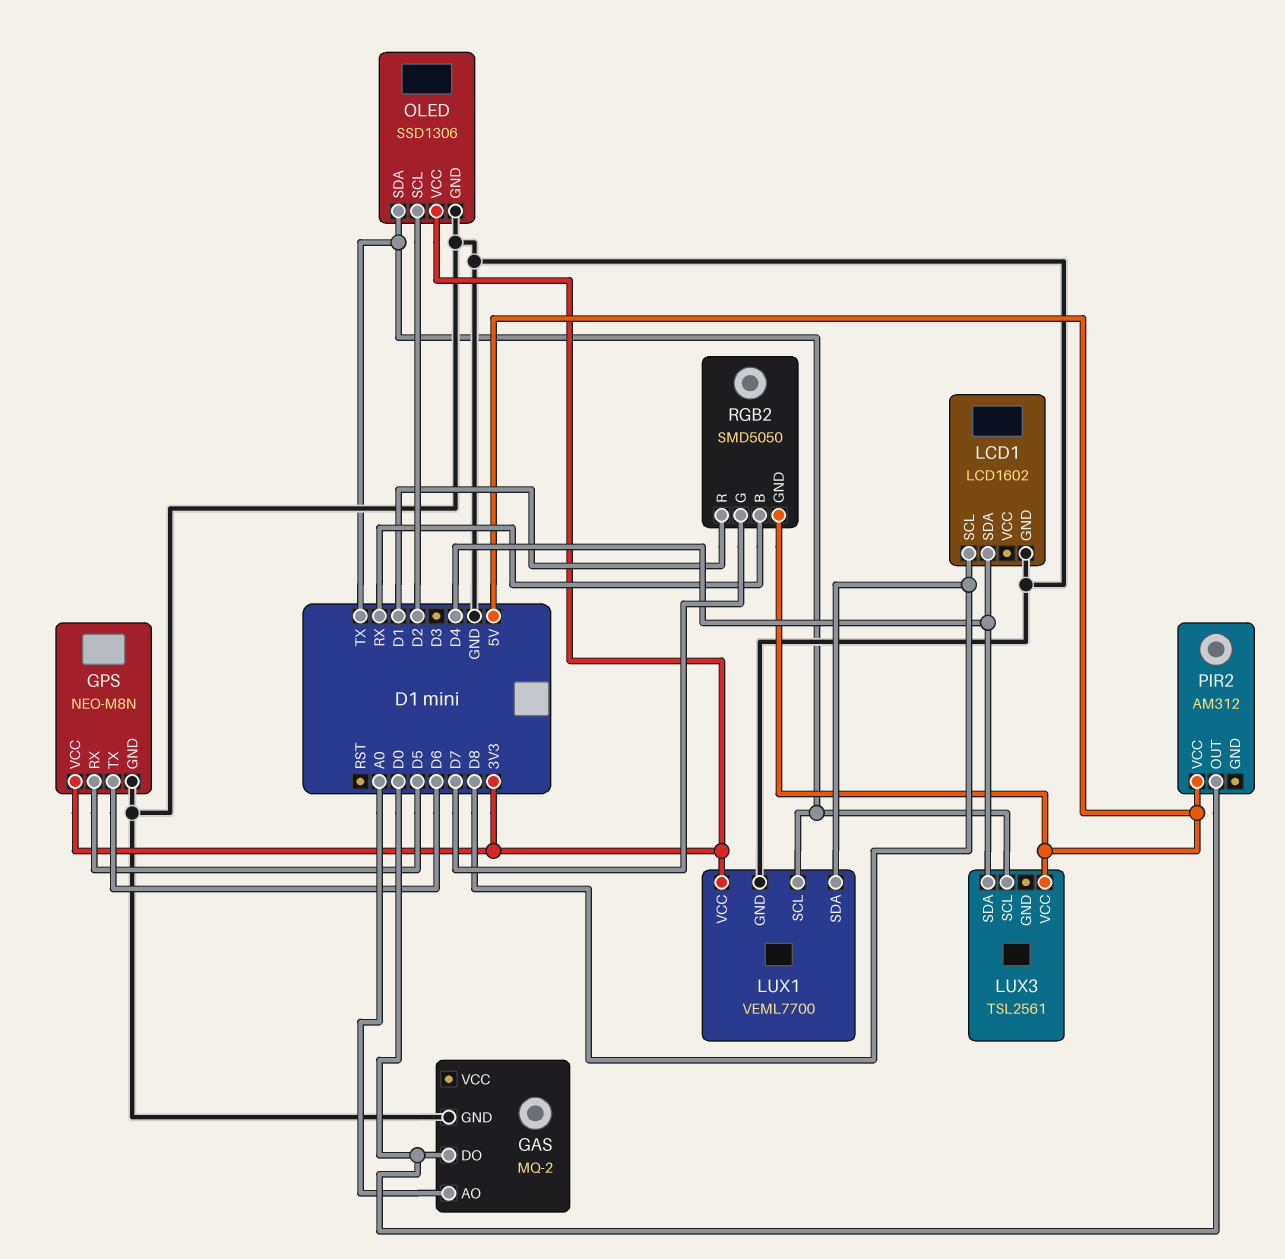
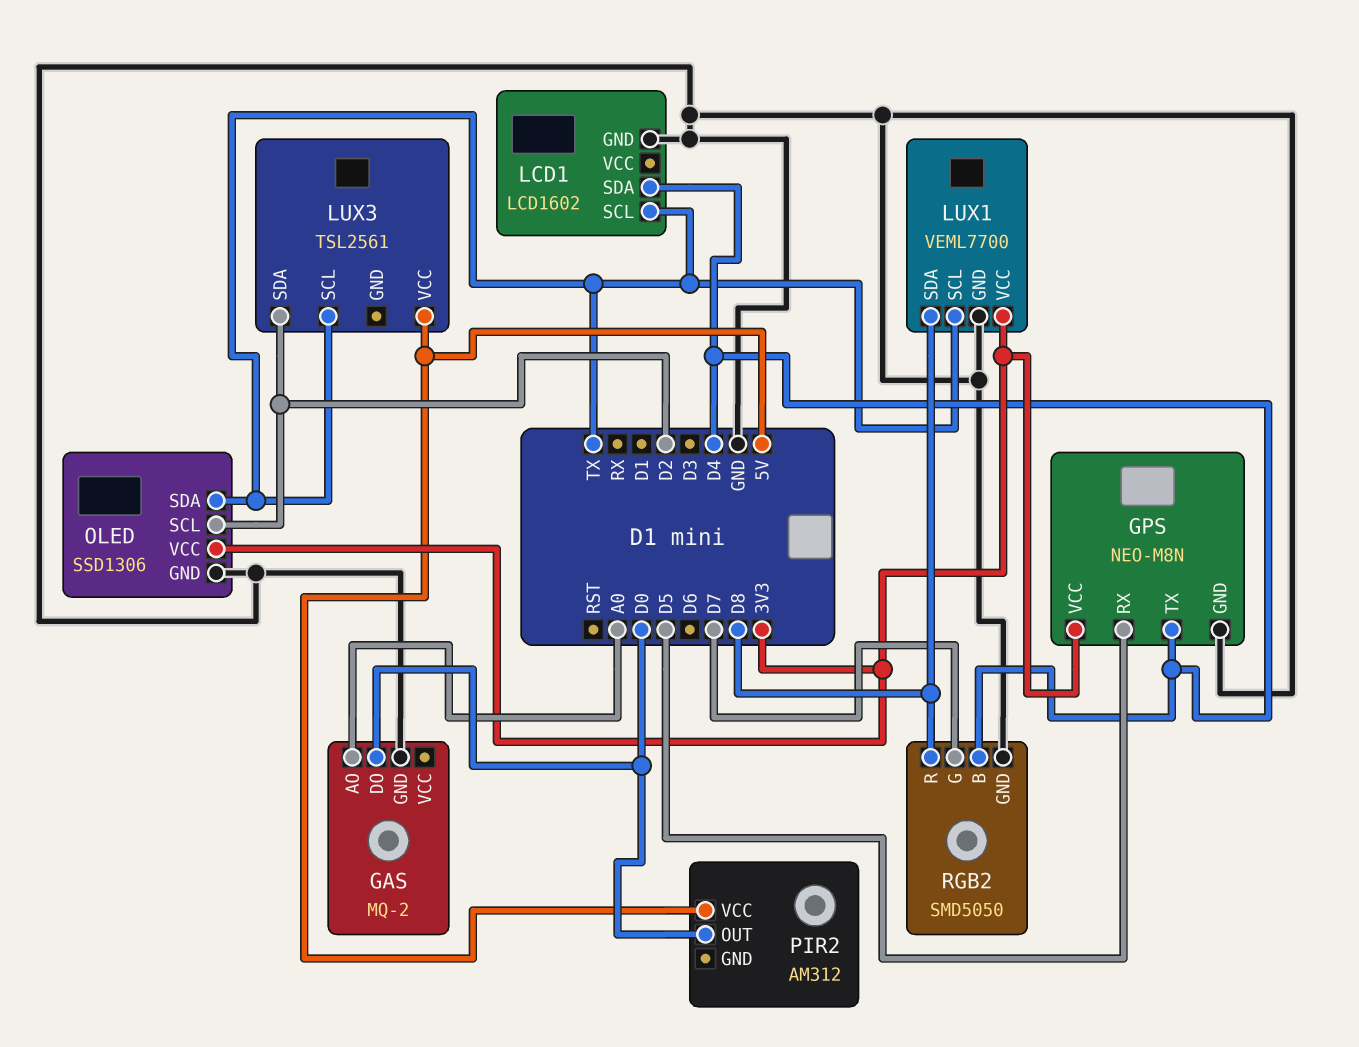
GPS pin TX: D6 -> D4
LCD1 pin SCL: D8 -> TX
LUX3 pin SDA: D4 -> D2
RGB2 pin B: RX -> D4
RGB2 pin GND: 5V -> GND
RGB2 pin R: D1 -> D8

